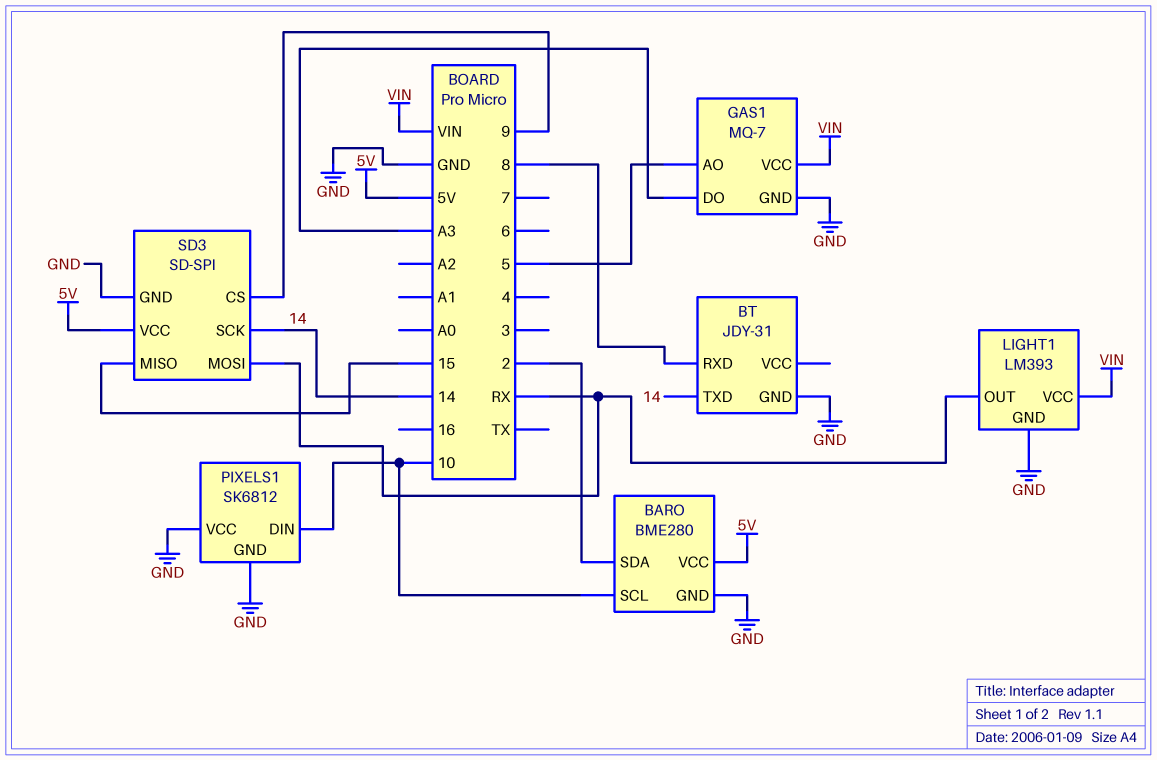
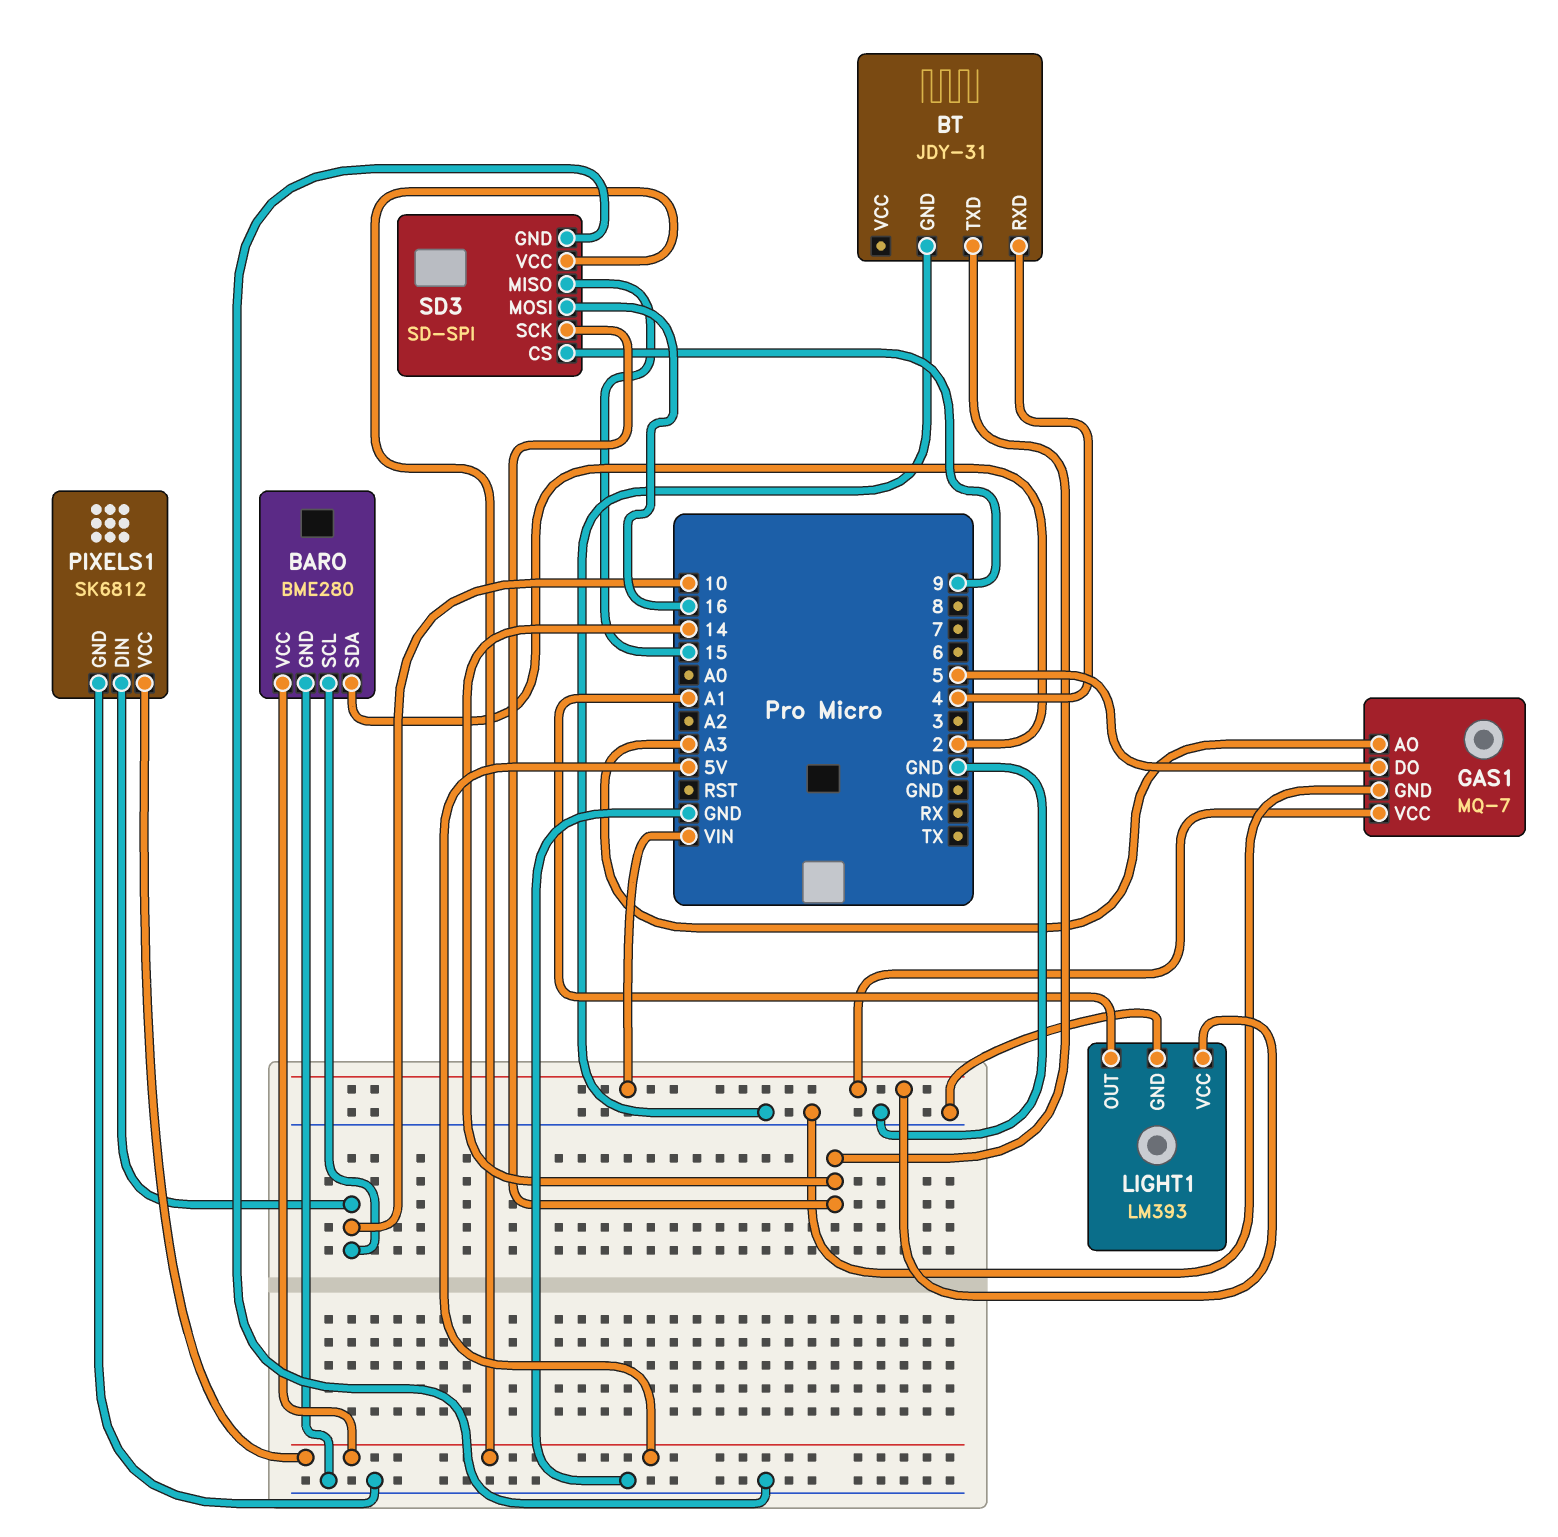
BT pin RXD: 8 -> 4
GAS1 pin AO: 5 -> A3
GAS1 pin DO: A3 -> 5
LIGHT1 pin OUT: RX -> A1
PIXELS1 pin VCC: GND -> 5V
SD3 pin MOSI: RX -> 16

